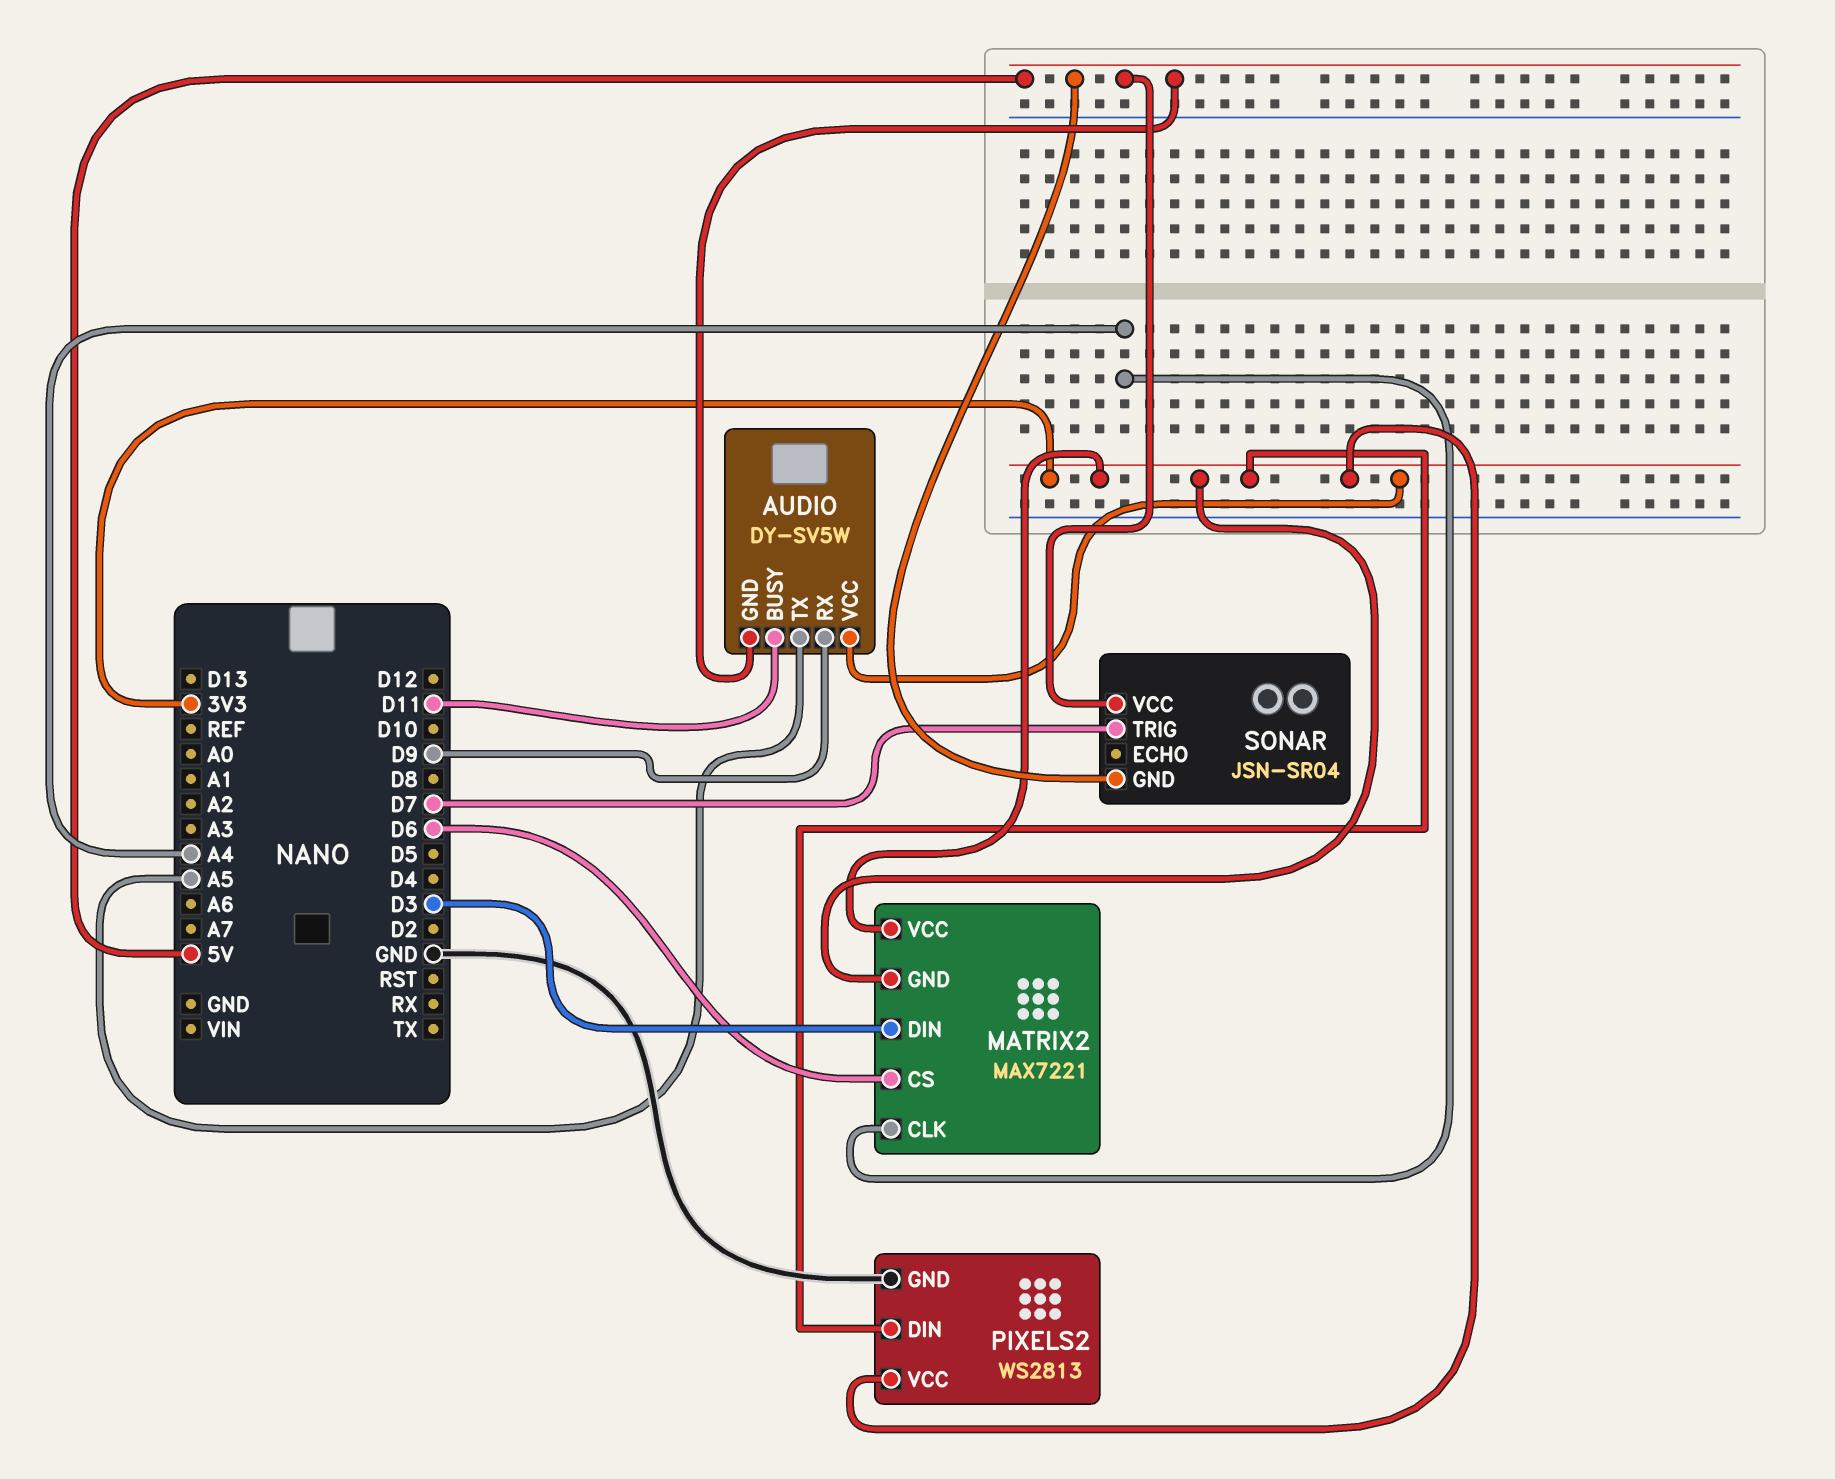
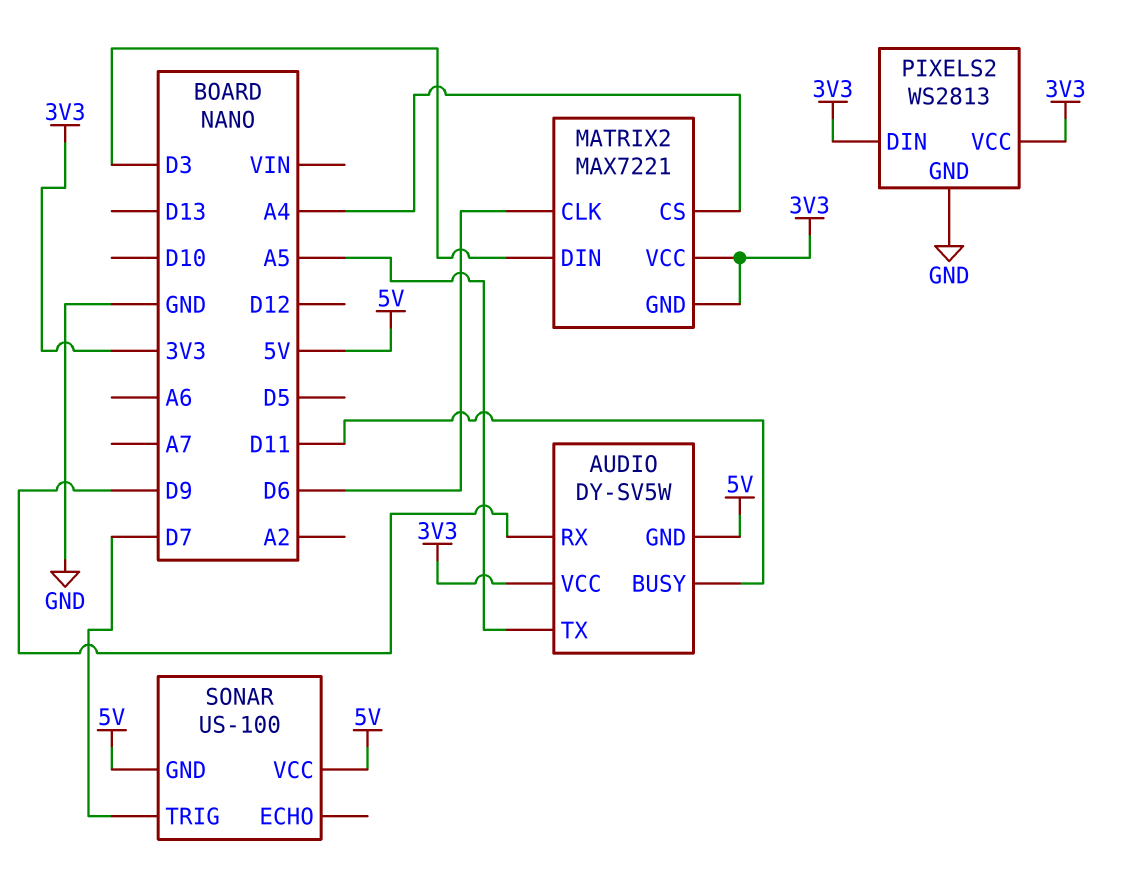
MATRIX2 pin CLK: A4 -> D6
MATRIX2 pin CS: D6 -> A4
SONAR: JSN-SR04 -> US-100

